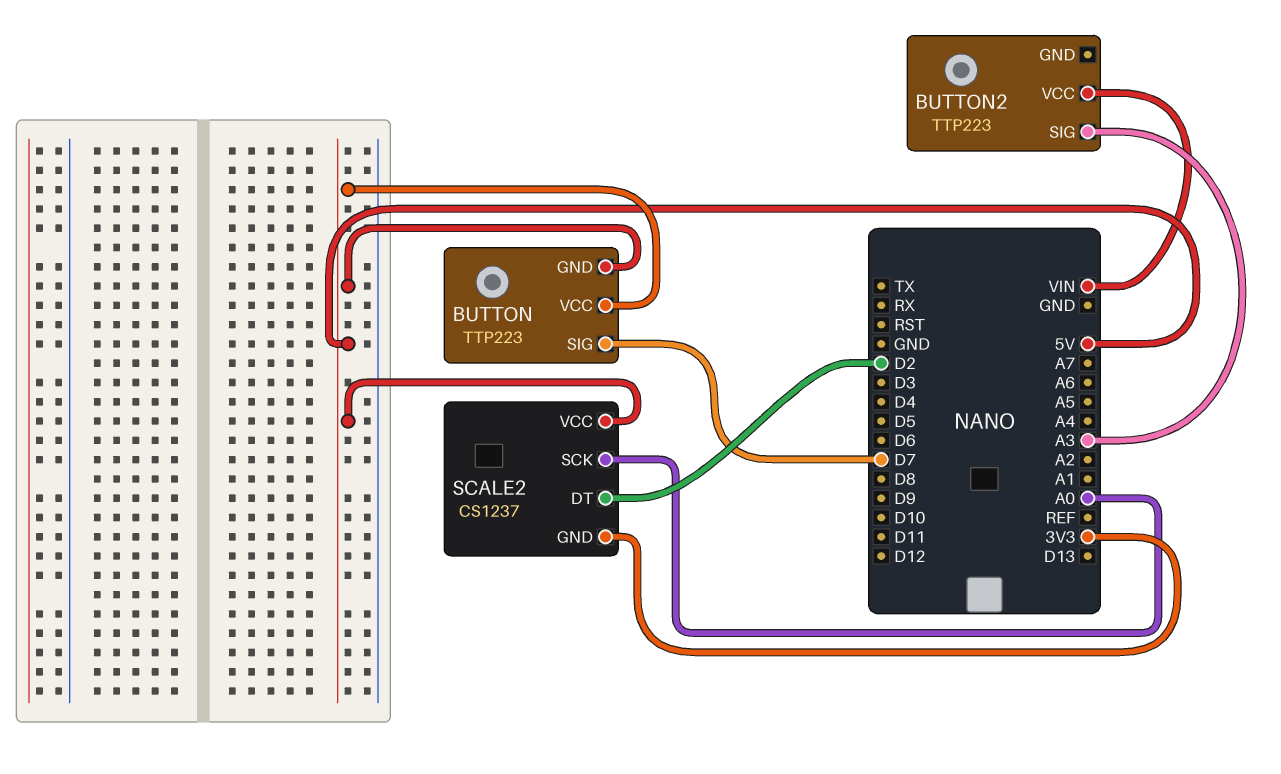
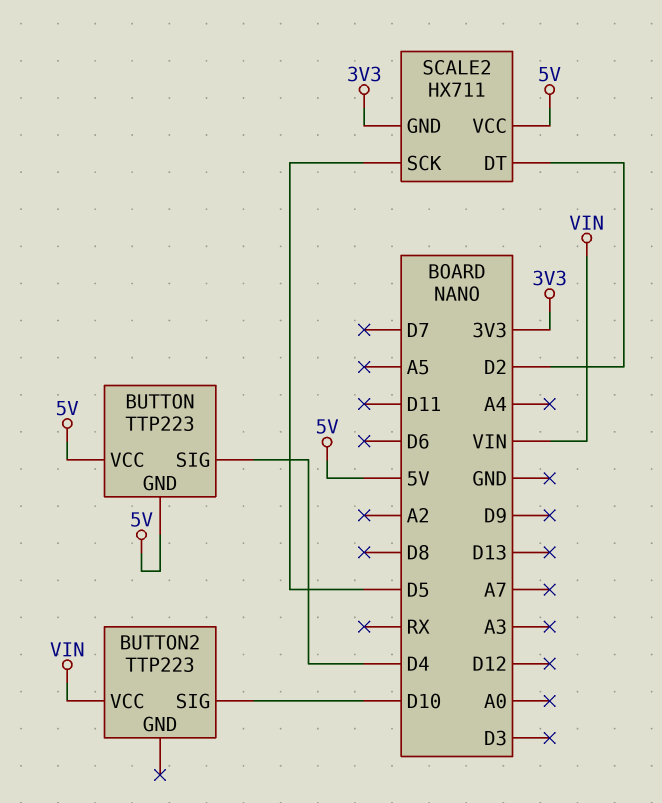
BUTTON pin SIG: D7 -> D4
BUTTON2 pin SIG: A3 -> D10
SCALE2: CS1237 -> HX711
SCALE2 pin SCK: A0 -> D5

